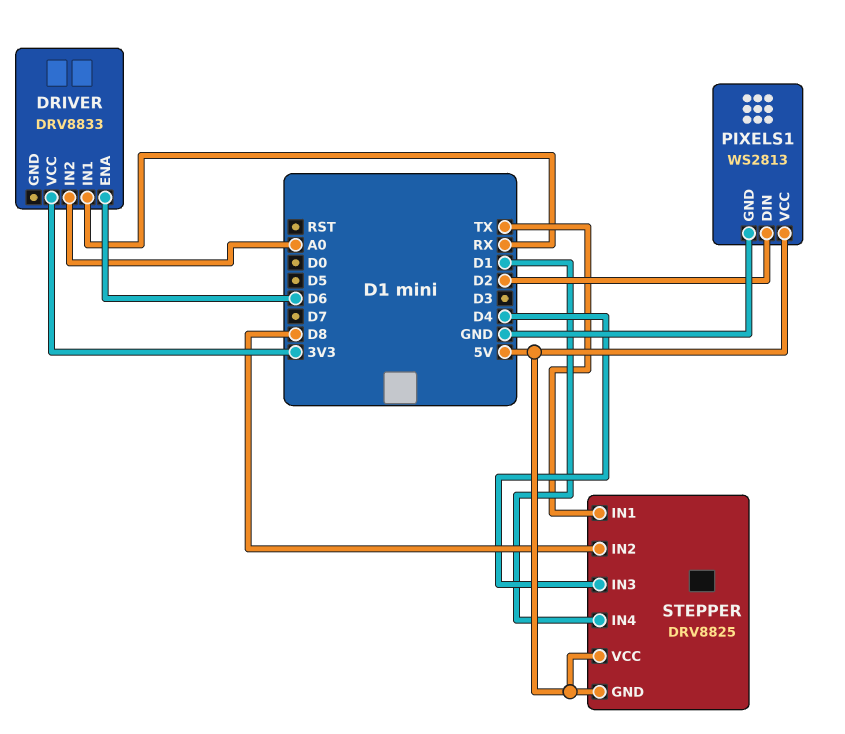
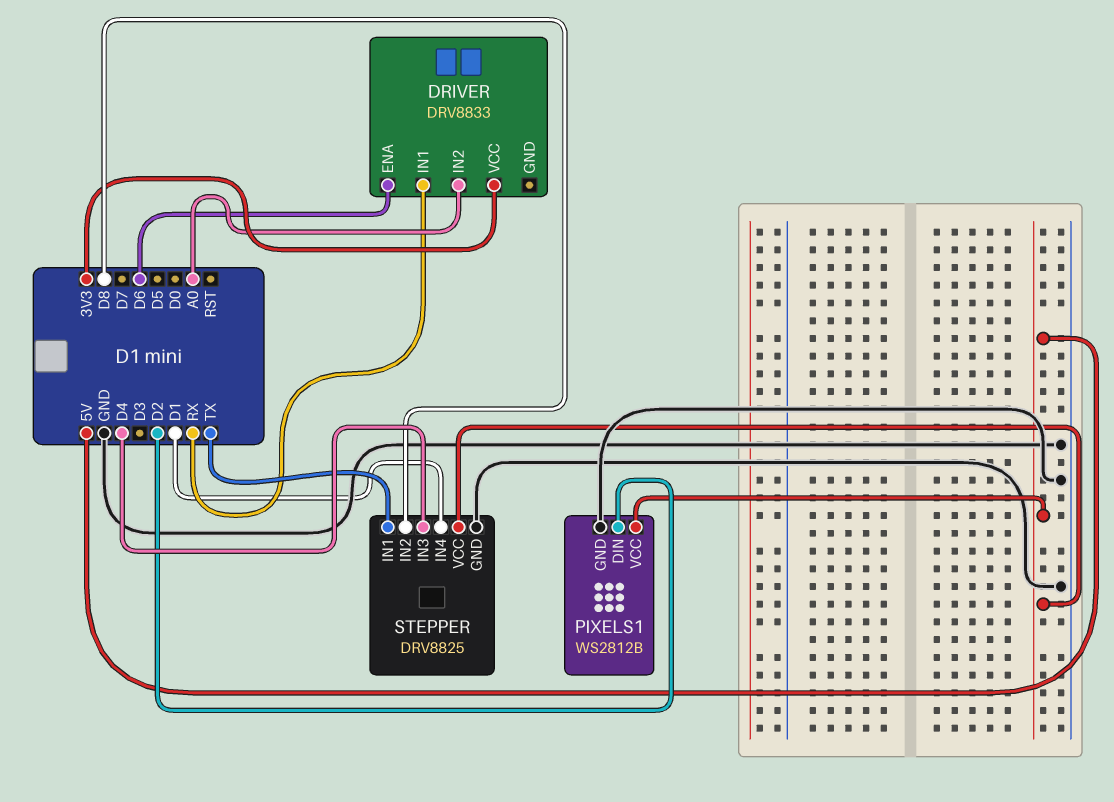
PIXELS1: WS2813 -> WS2812B
STEPPER pin GND: 5V -> GND

